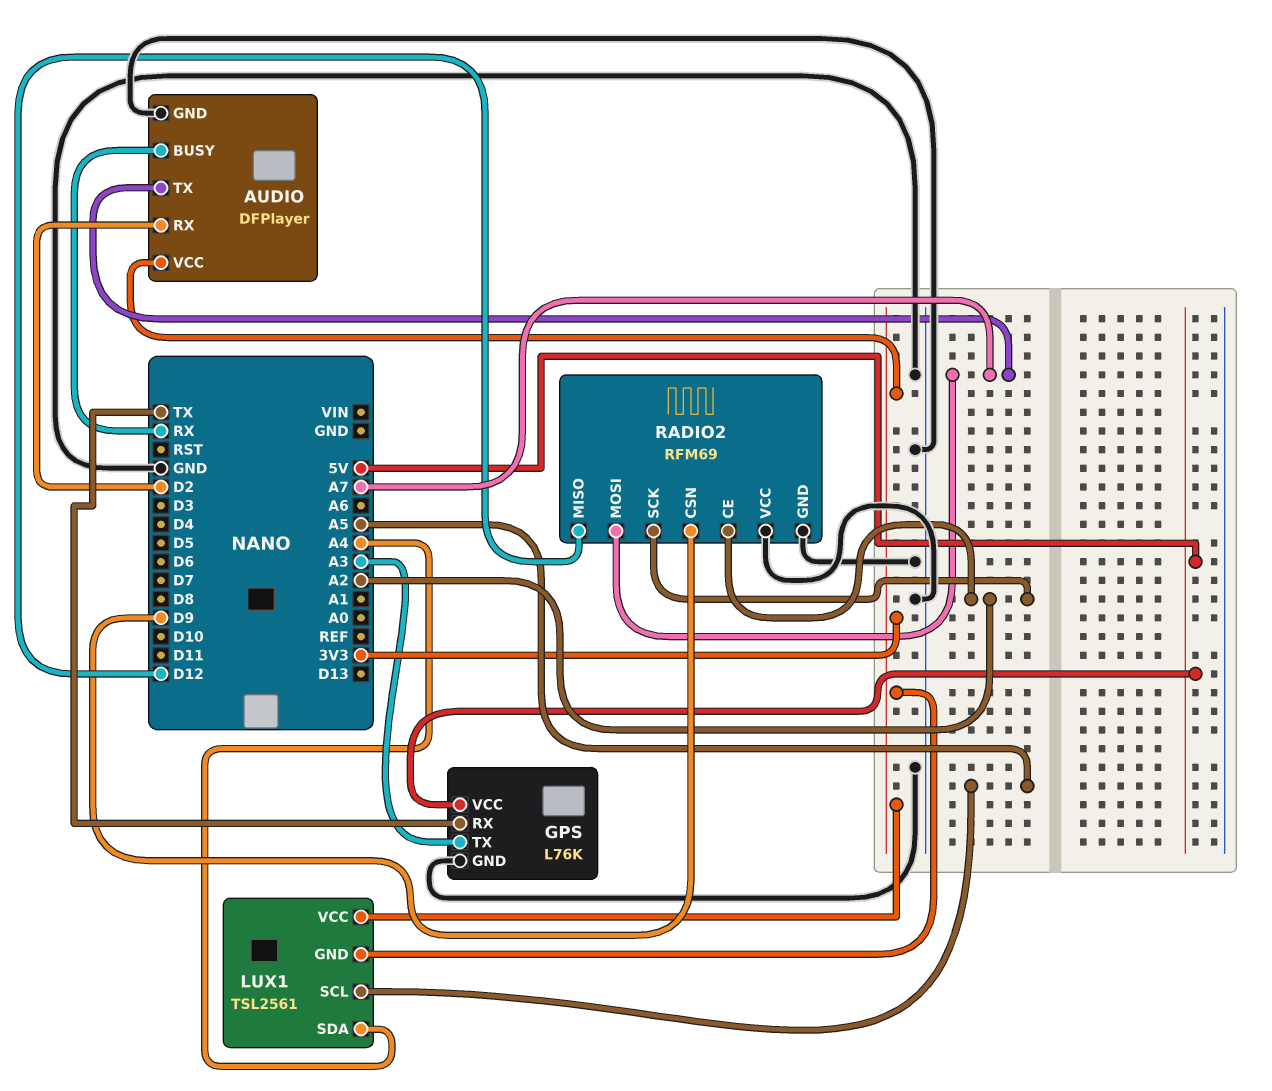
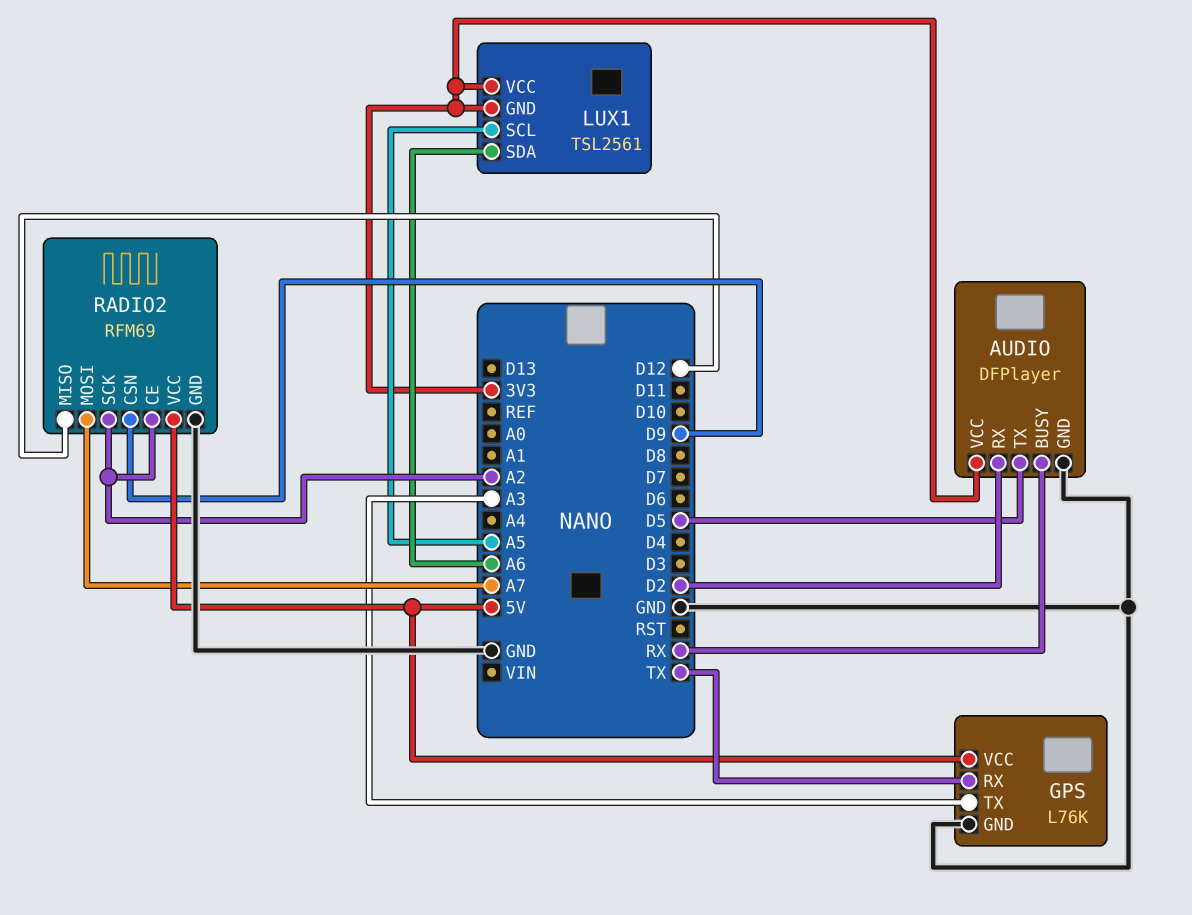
AUDIO pin TX: A7 -> D5
LUX1 pin SDA: A4 -> A6
RADIO2 pin VCC: GND -> 5V

